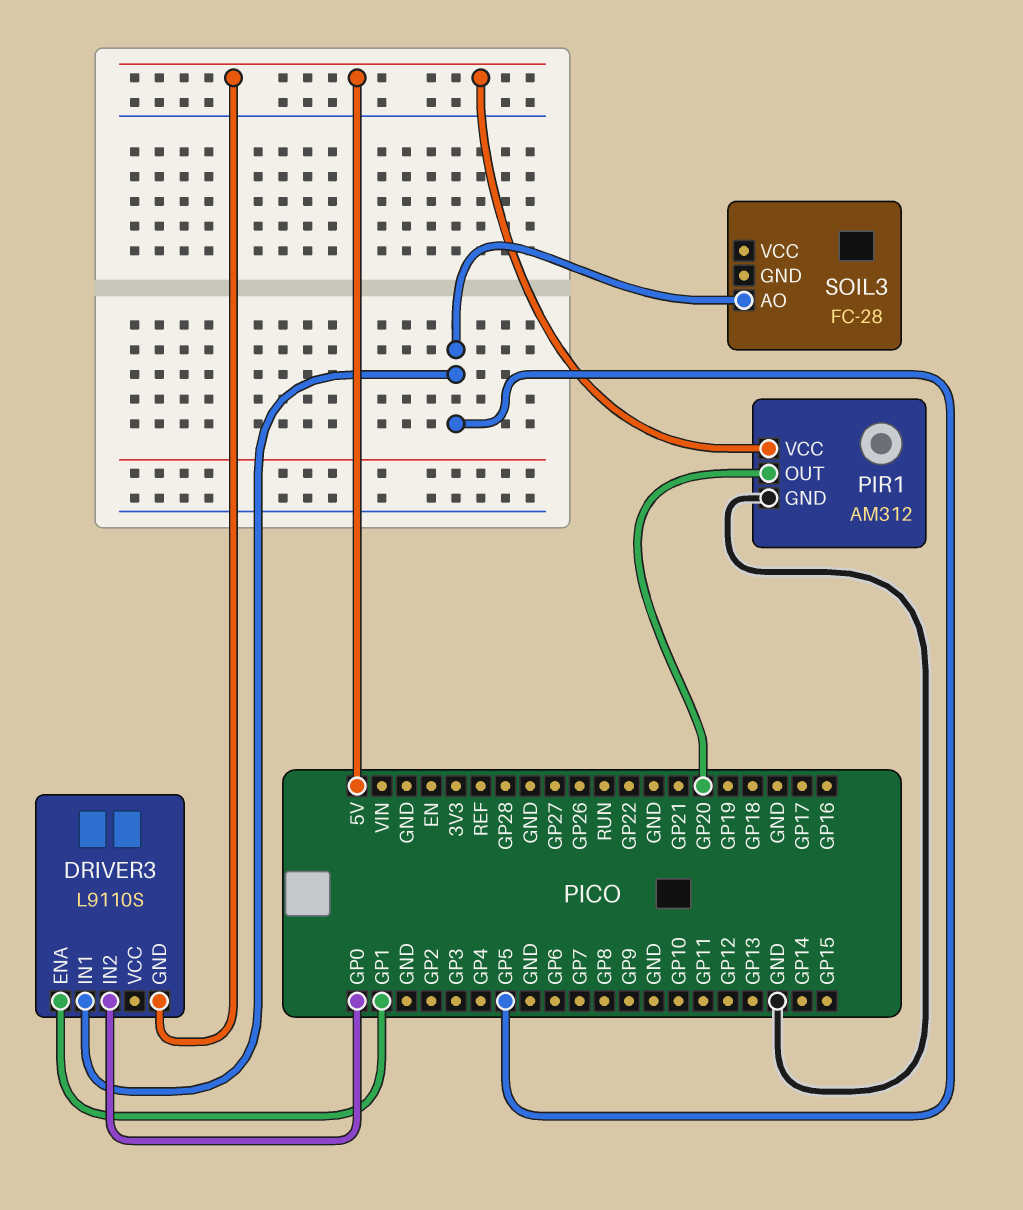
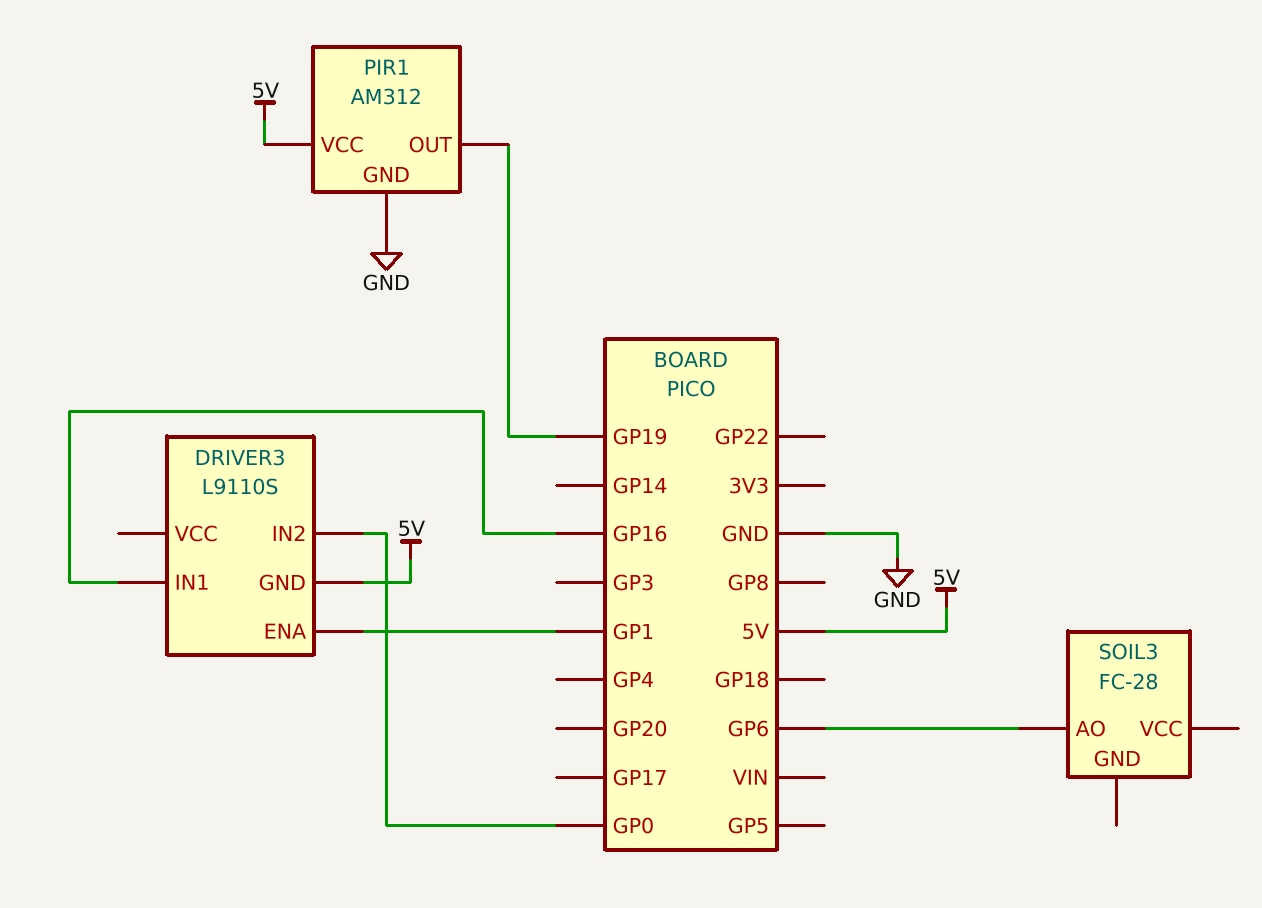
DRIVER3 pin IN1: GP5 -> GP16
PIR1 pin OUT: GP20 -> GP19
SOIL3 pin AO: GP5 -> GP6

